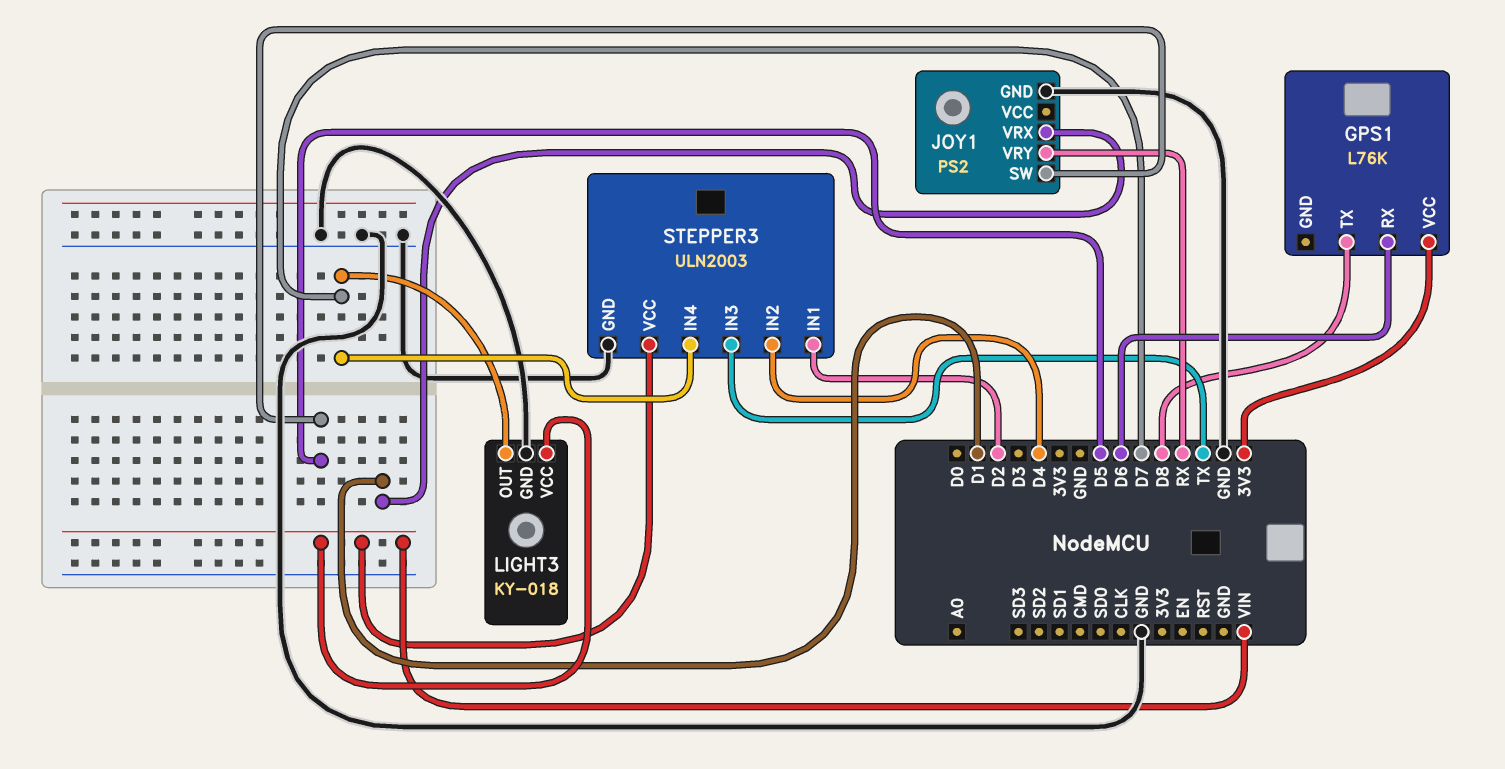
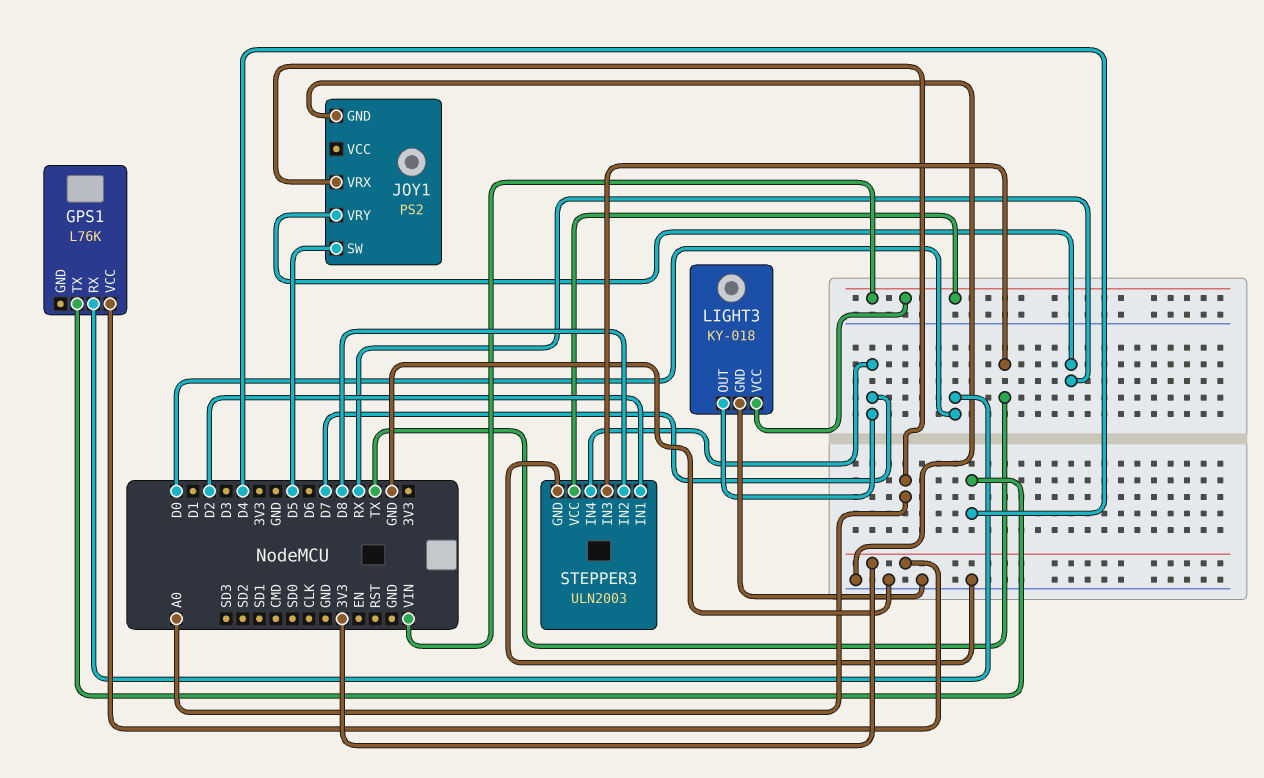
GPS1 pin RX: D6 -> D0
GPS1 pin TX: D8 -> D4
JOY1 pin VRX: D1 -> A0
STEPPER3 pin IN2: D4 -> D8

